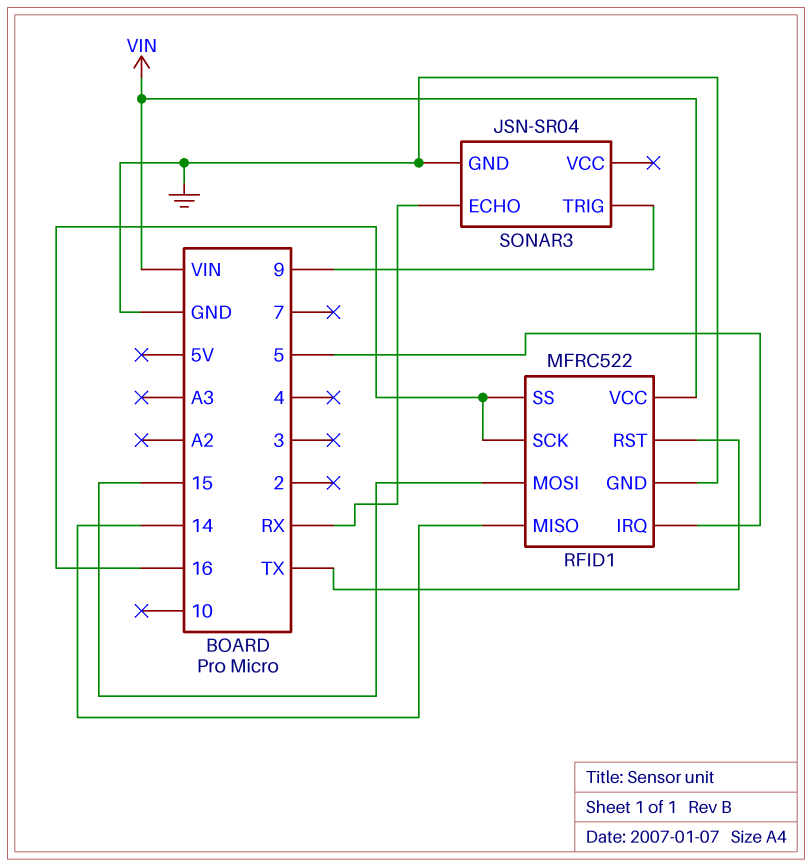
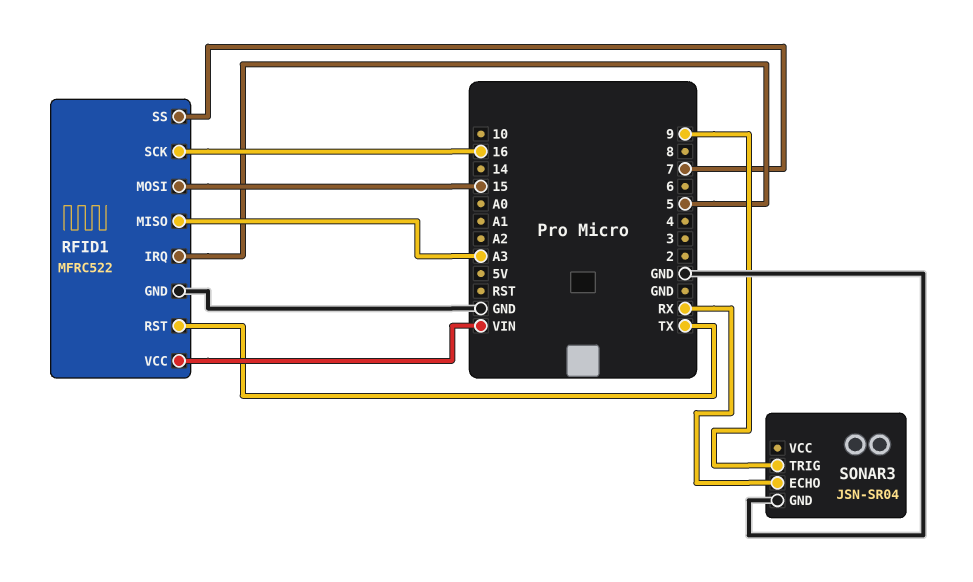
RFID1 pin MISO: 14 -> A3
RFID1 pin SS: 16 -> 7

